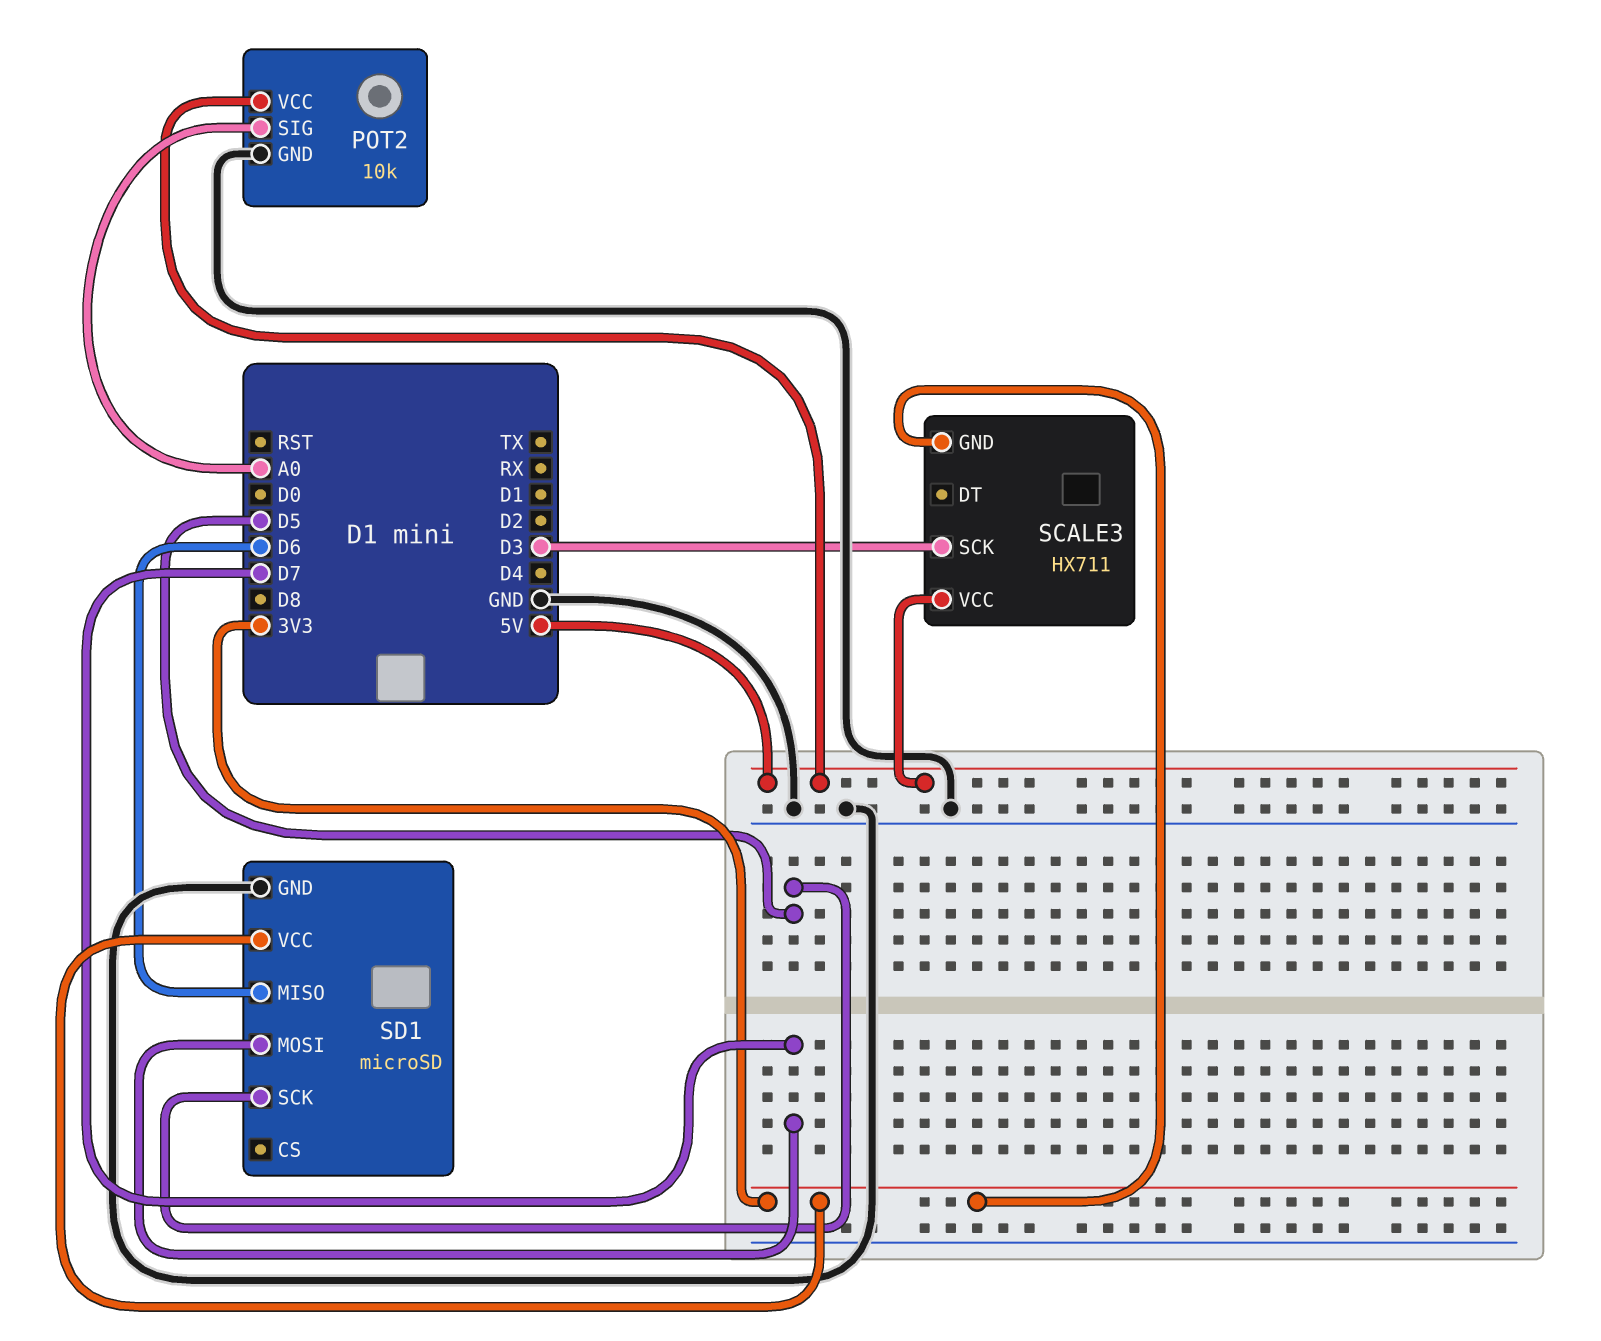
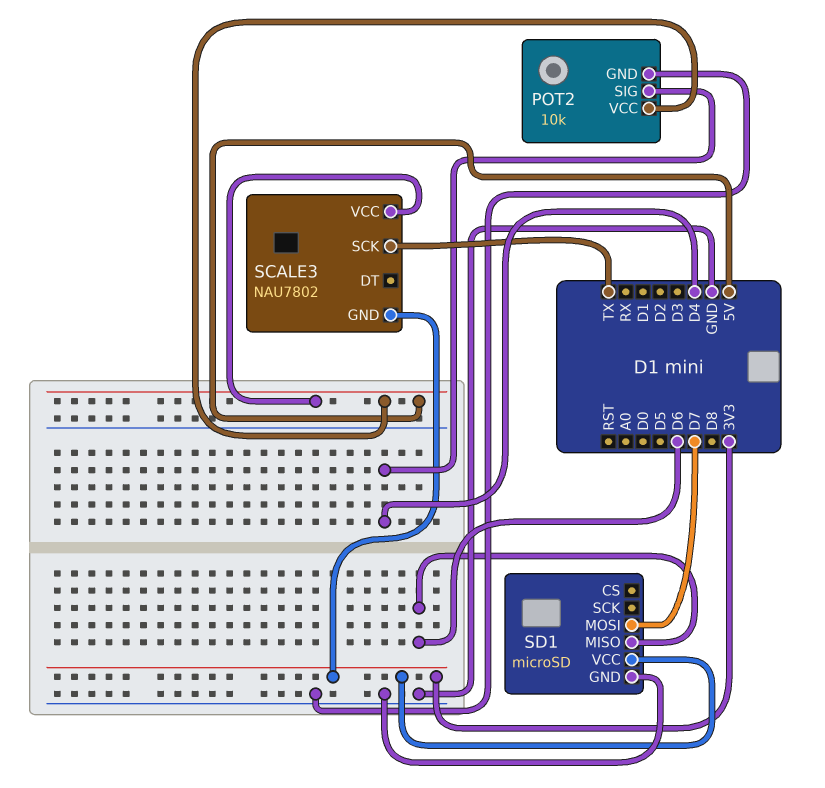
POT2 pin SIG: A0 -> D4
SCALE3: HX711 -> NAU7802
SCALE3 pin SCK: D3 -> TX
SD1 pin SCK: D5 -> none

